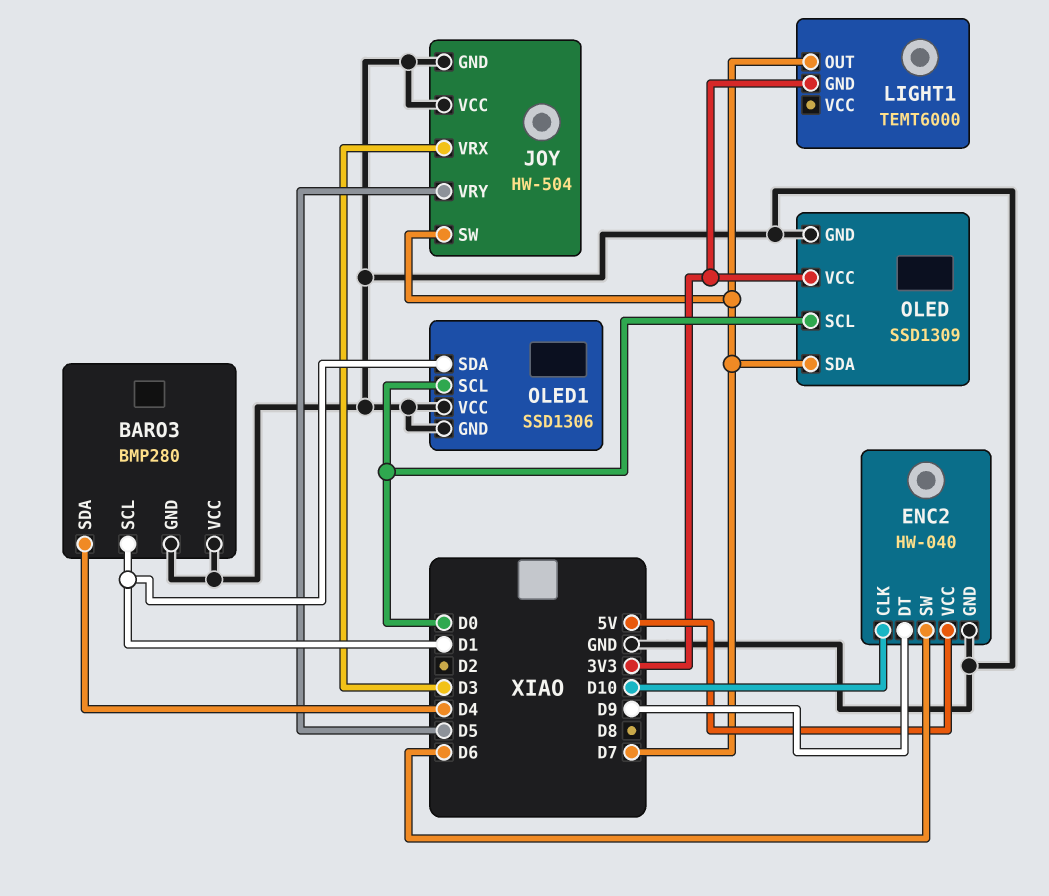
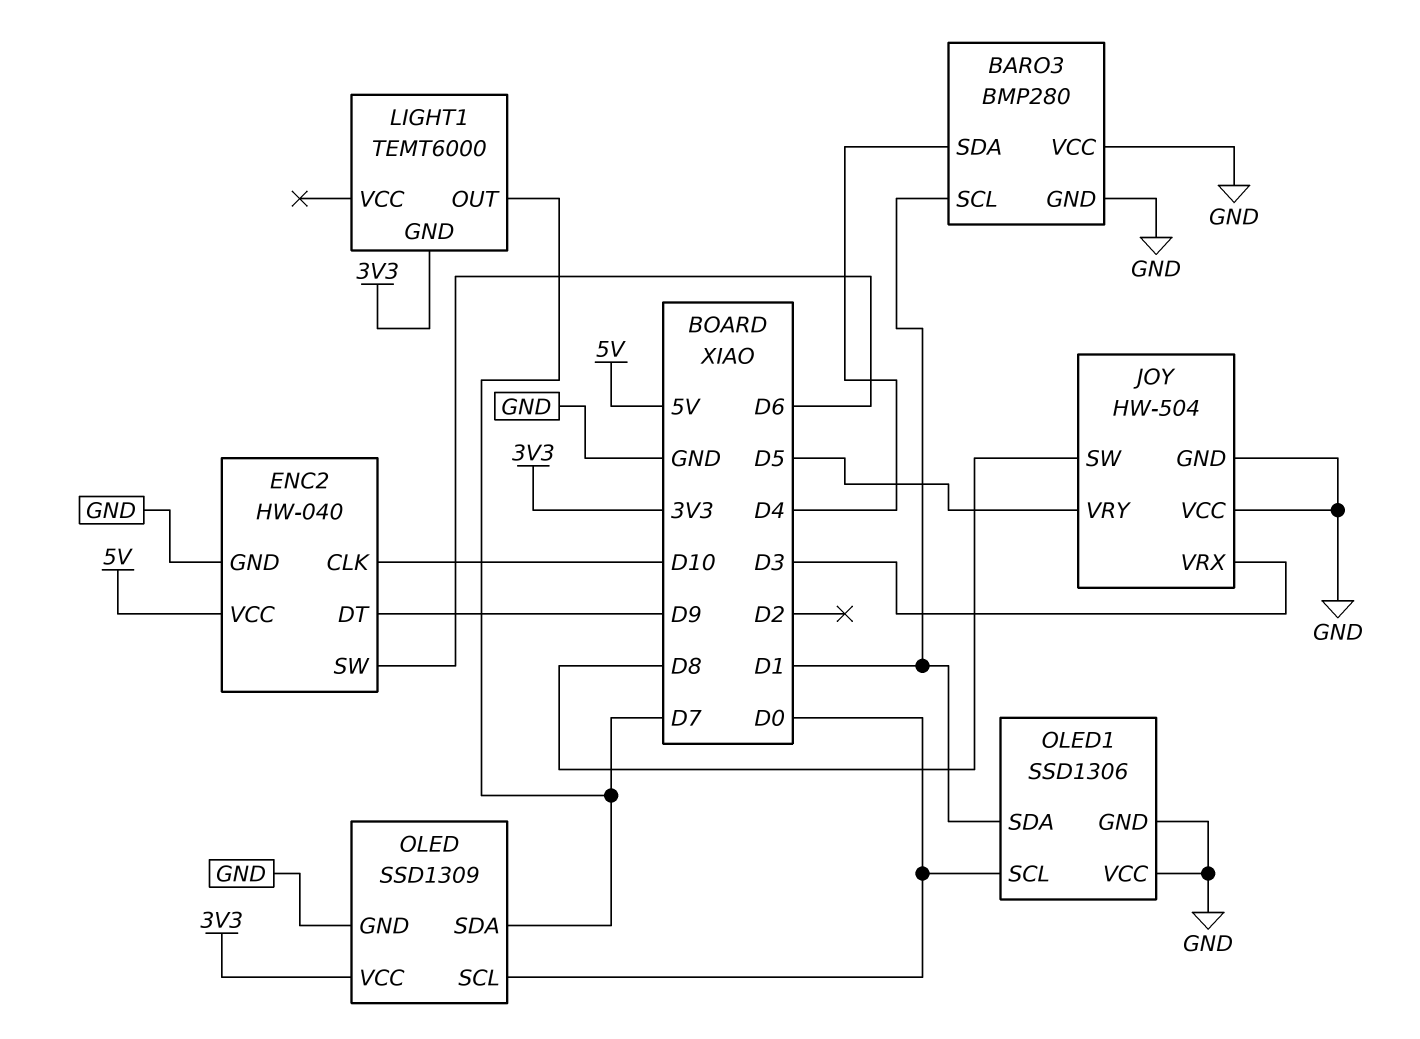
JOY pin SW: D7 -> D8

